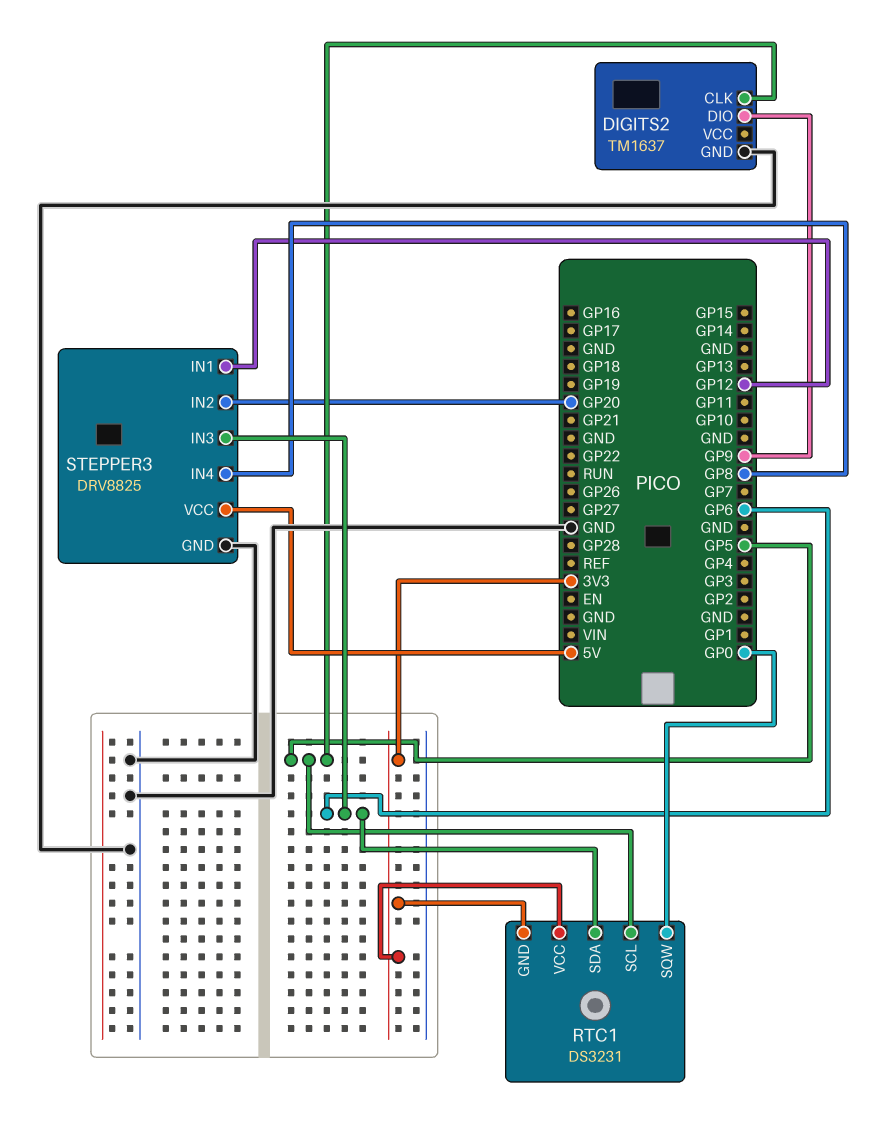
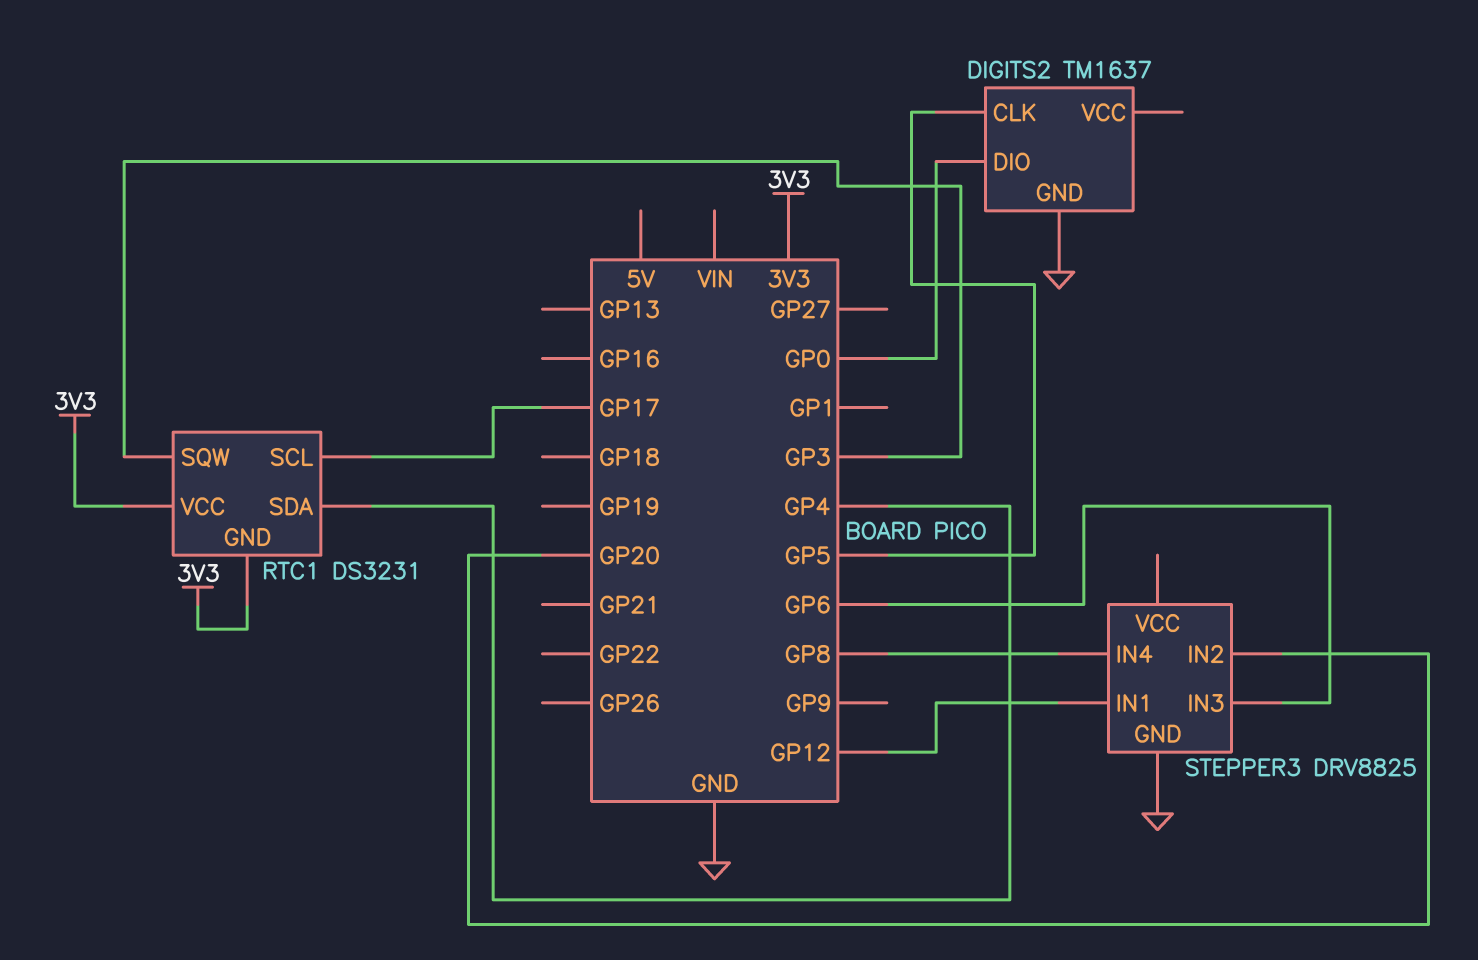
DIGITS2 pin DIO: GP9 -> GP0
RTC1 pin SCL: GP5 -> GP17
RTC1 pin SDA: GP6 -> GP4
RTC1 pin SQW: GP0 -> GP3
STEPPER3 pin VCC: 5V -> none

